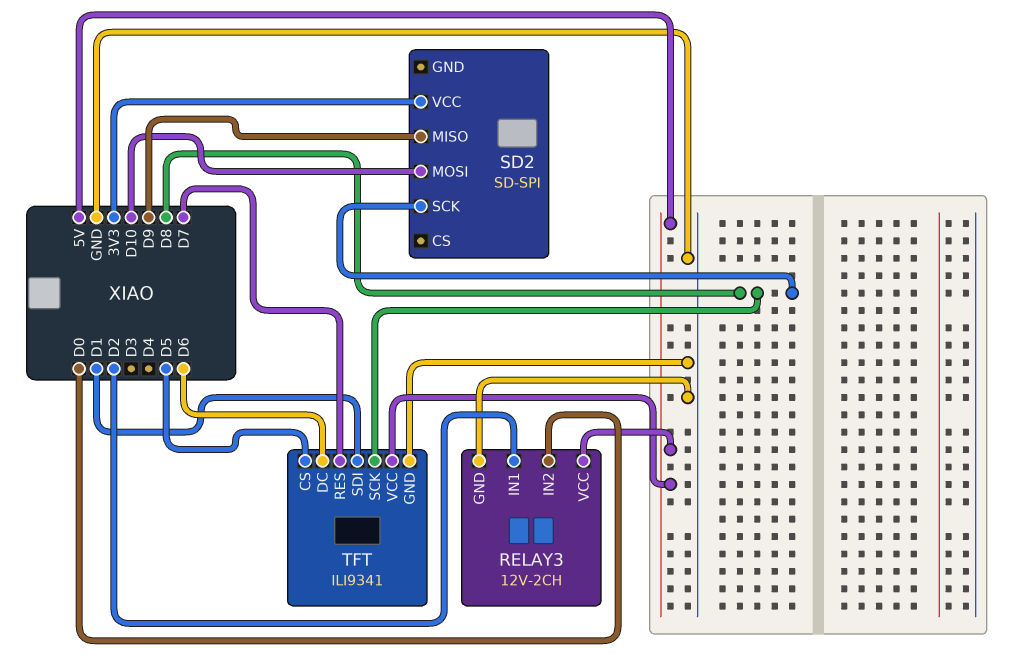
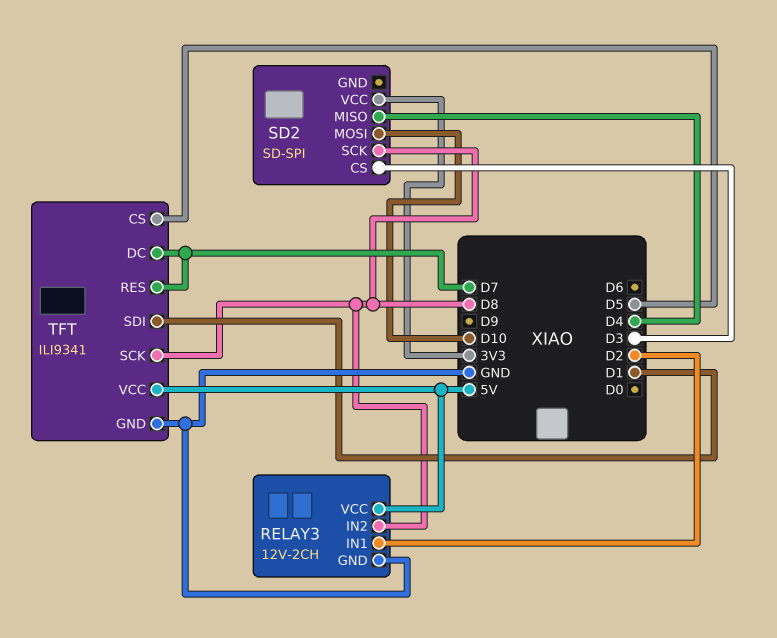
RELAY3 pin IN2: D0 -> D8
SD2 pin CS: none -> D3
SD2 pin MISO: D9 -> D4
TFT pin DC: D6 -> D7

